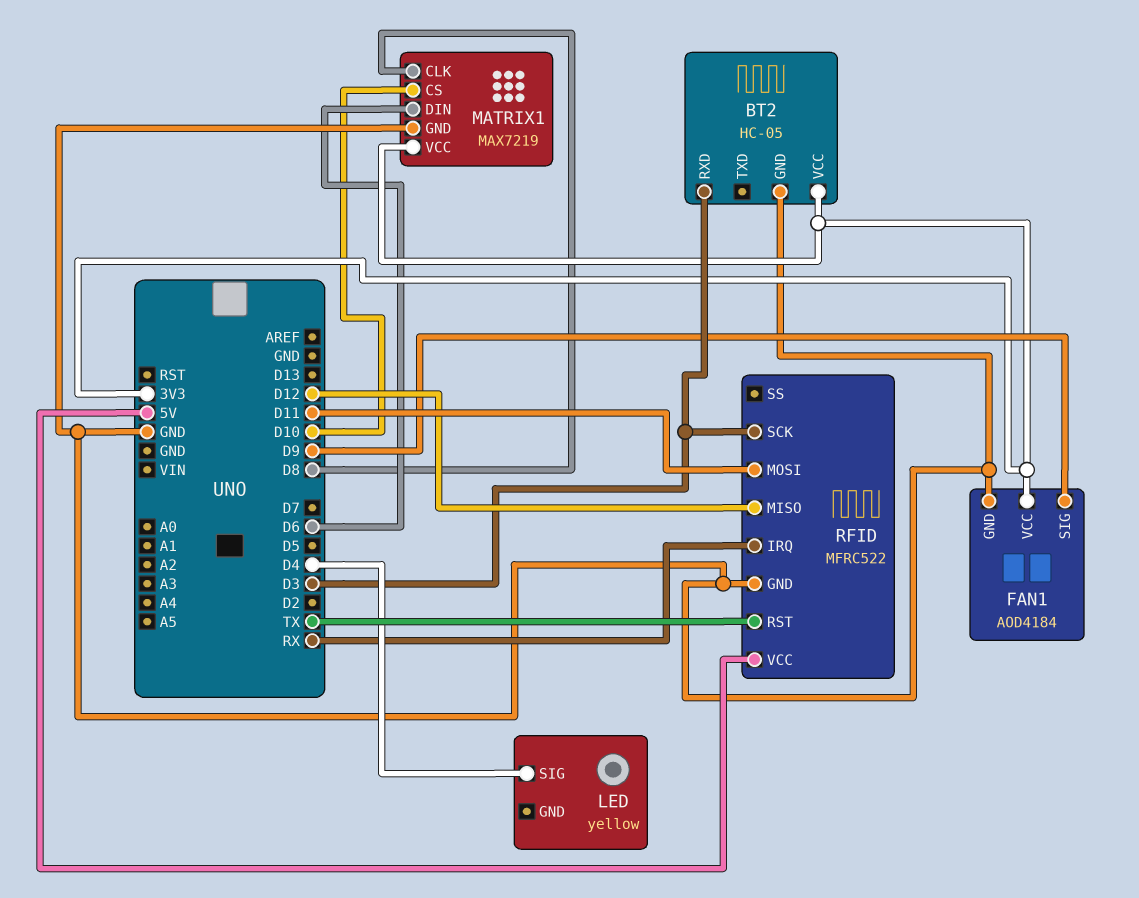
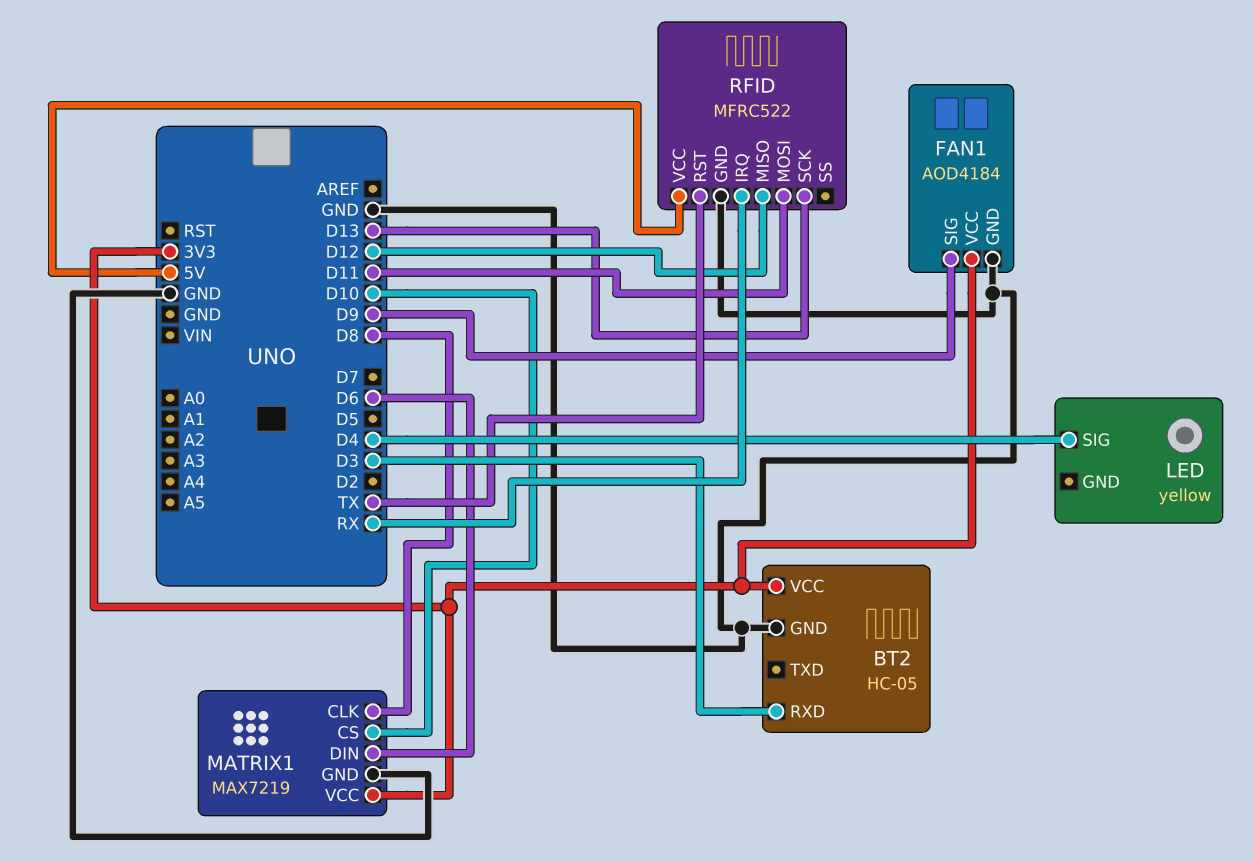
RFID pin SCK: D3 -> D13

